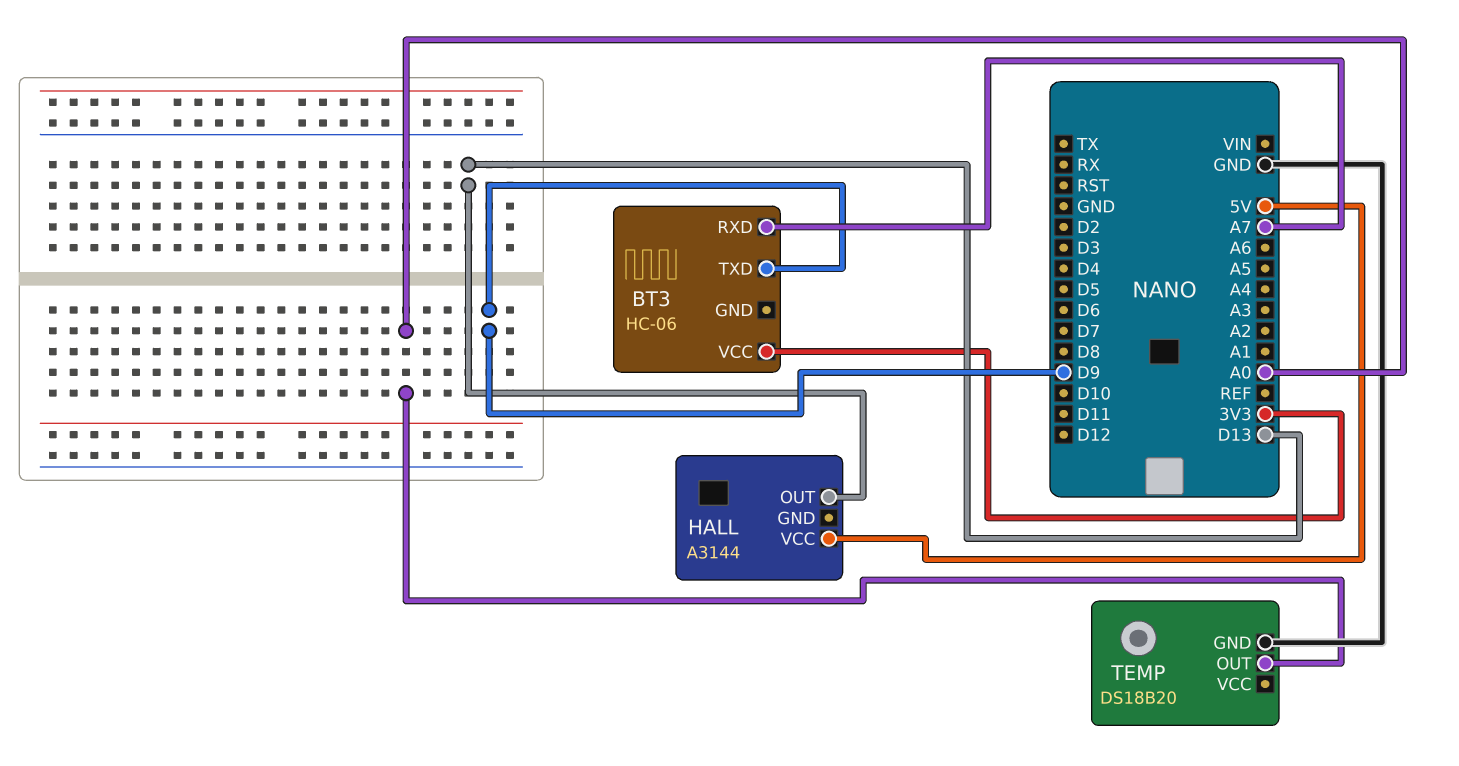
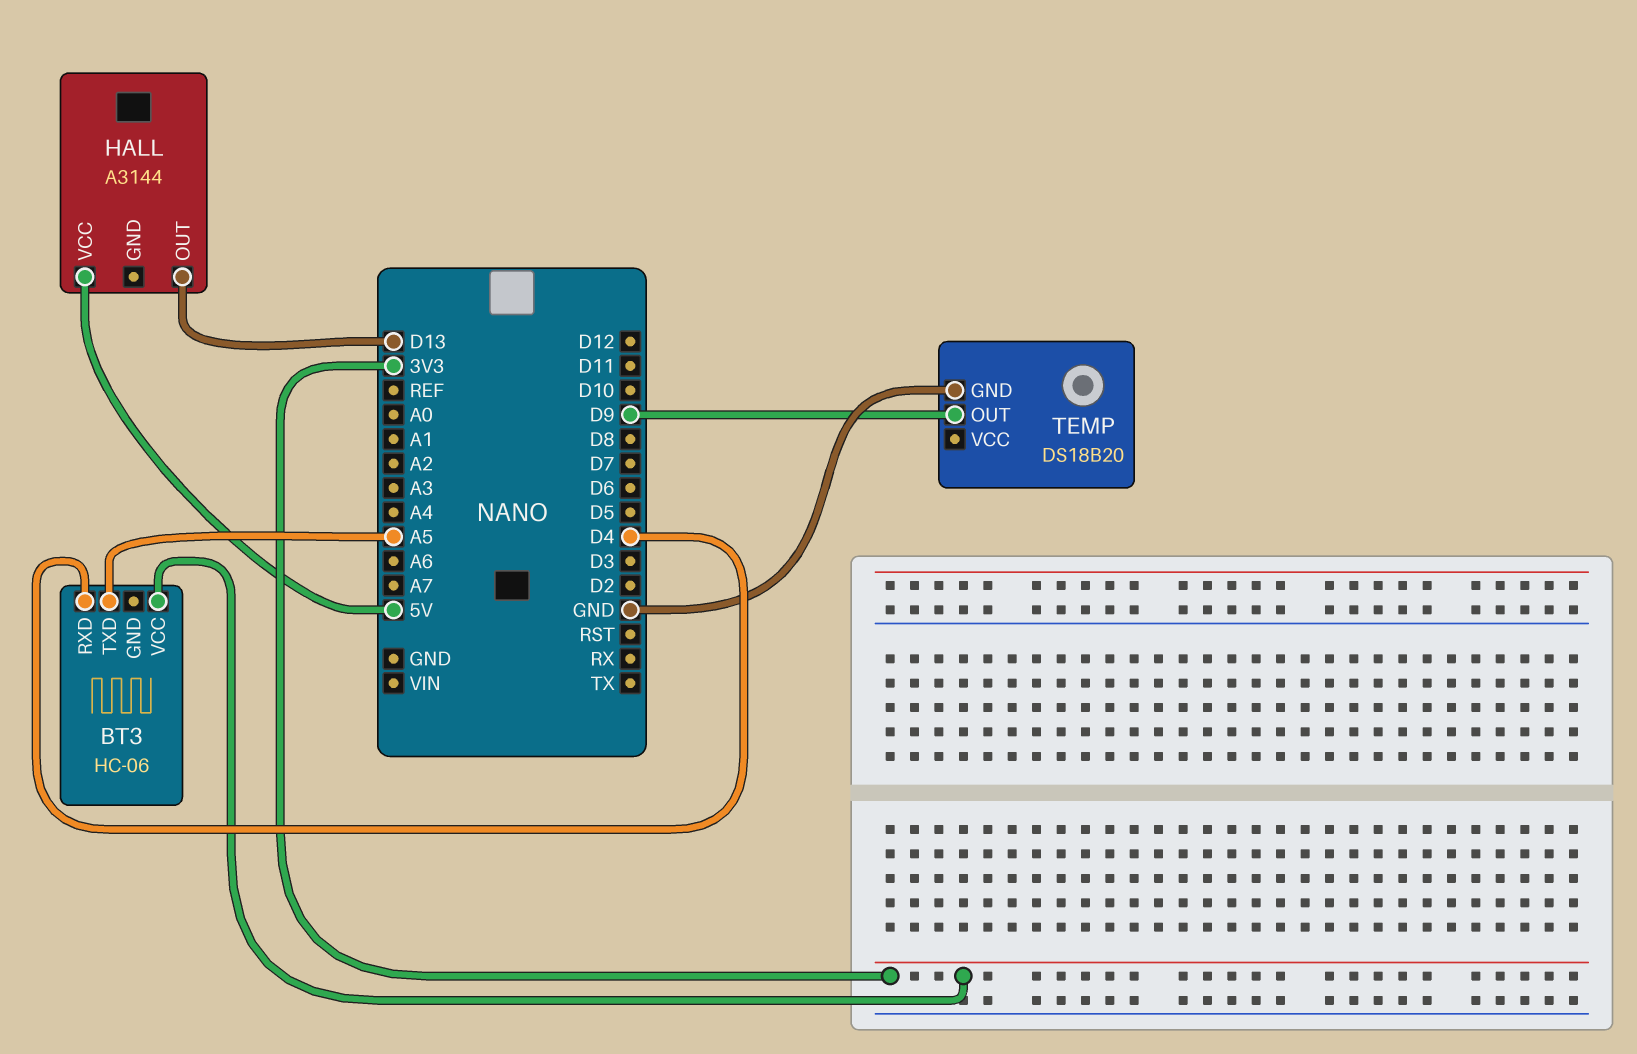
BT3 pin RXD: A7 -> D4
BT3 pin TXD: D9 -> A5
TEMP pin OUT: A0 -> D9

